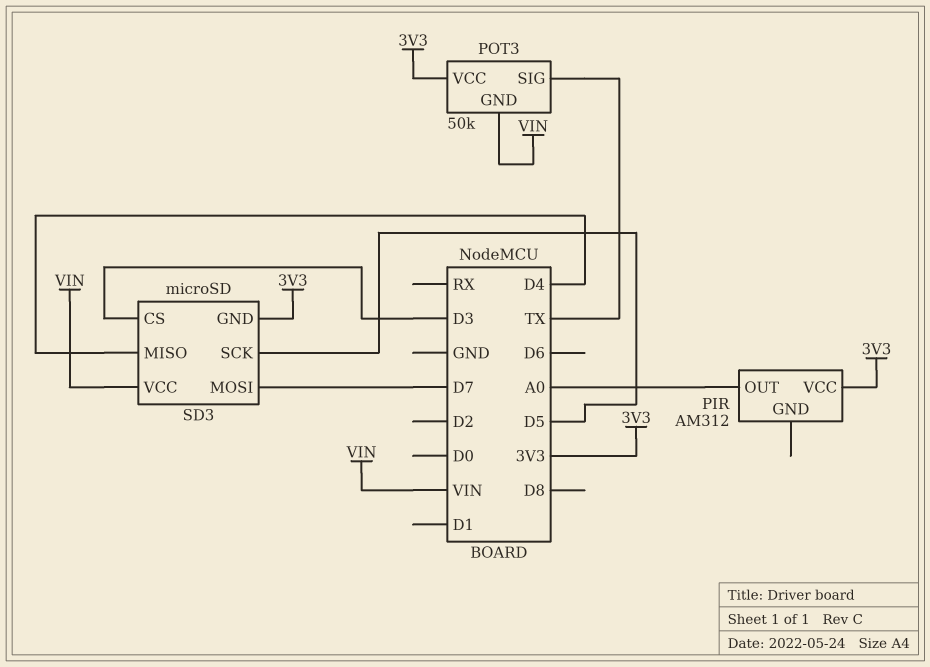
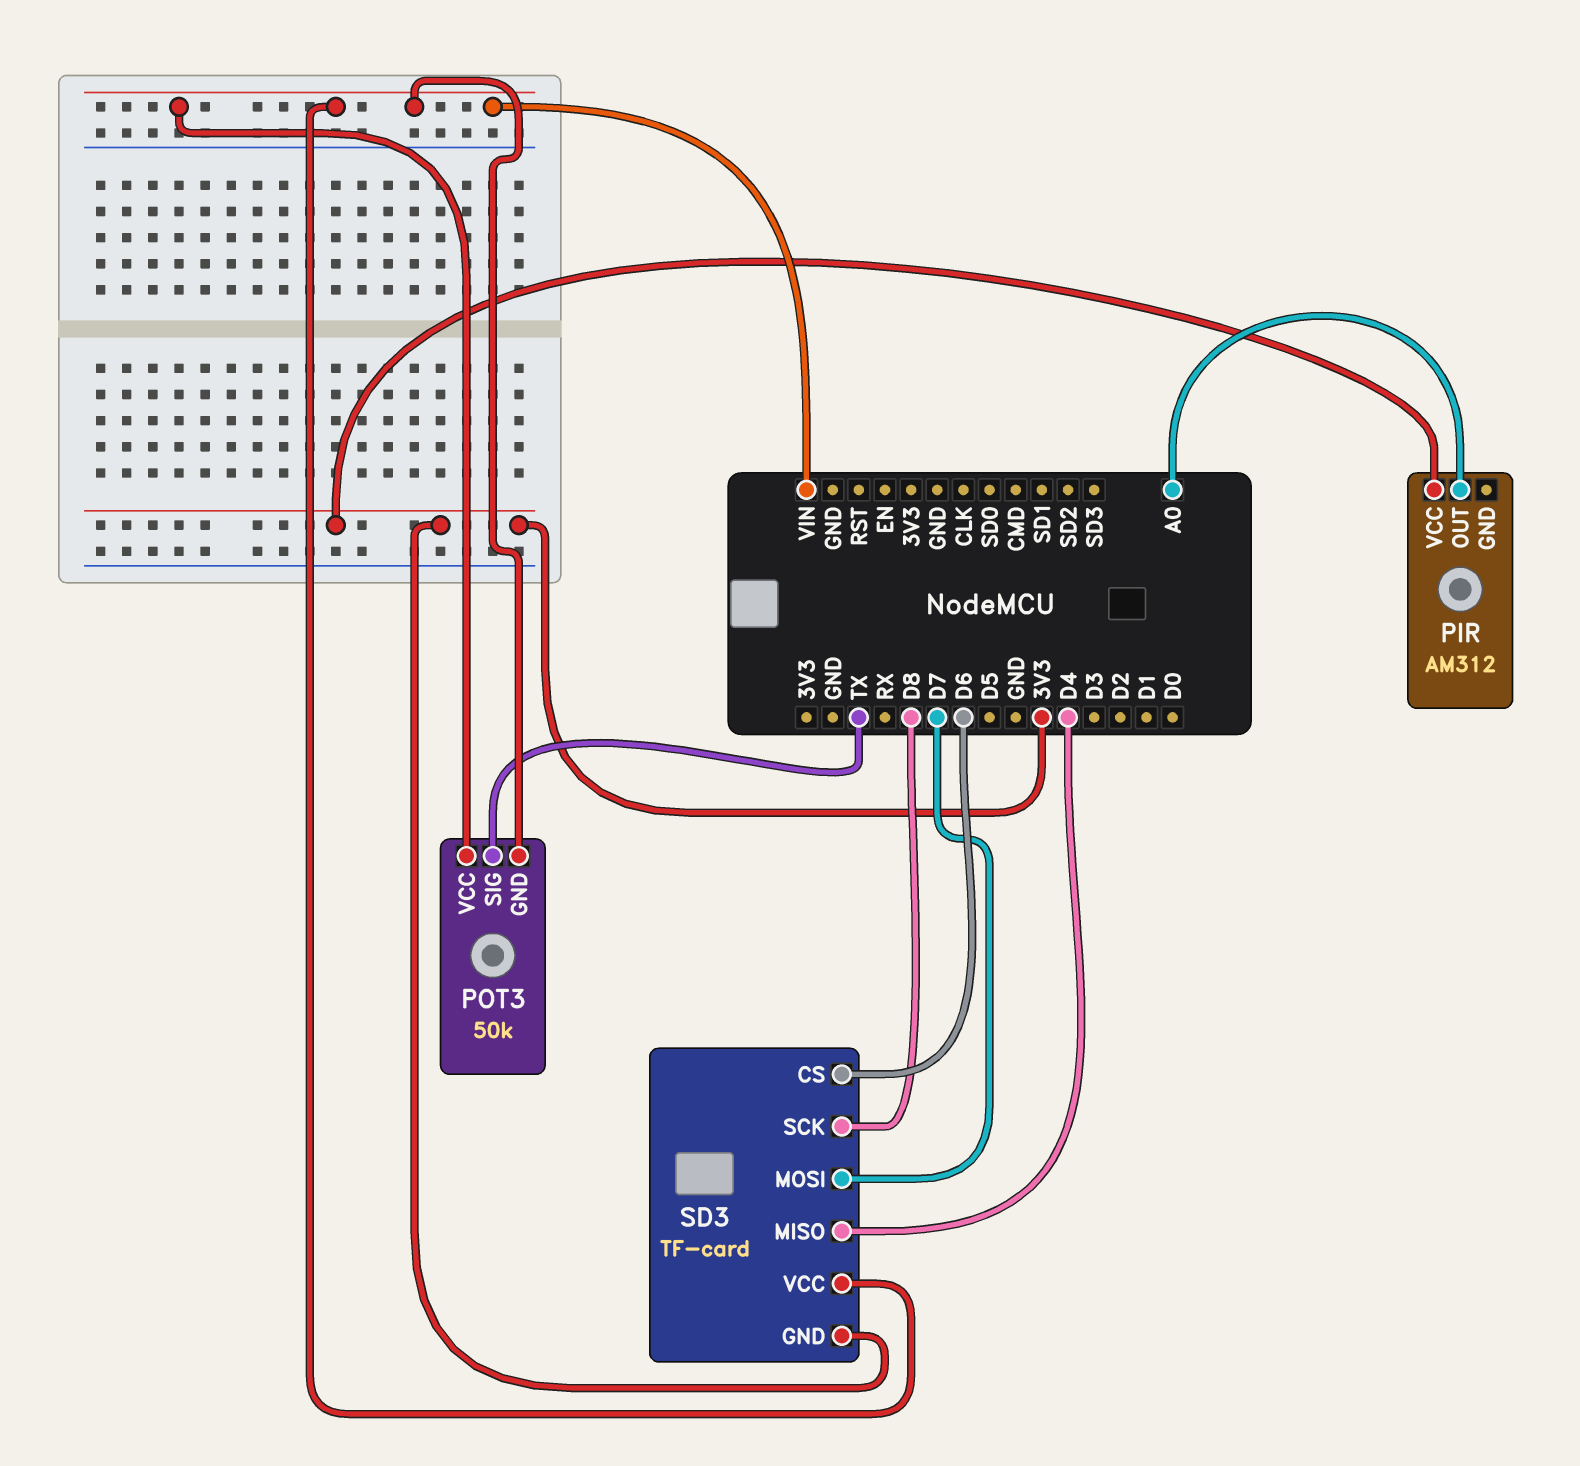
POT3 pin VCC: 3V3 -> VIN
SD3: microSD -> TF-card
SD3 pin CS: D3 -> D6
SD3 pin SCK: D5 -> D8

